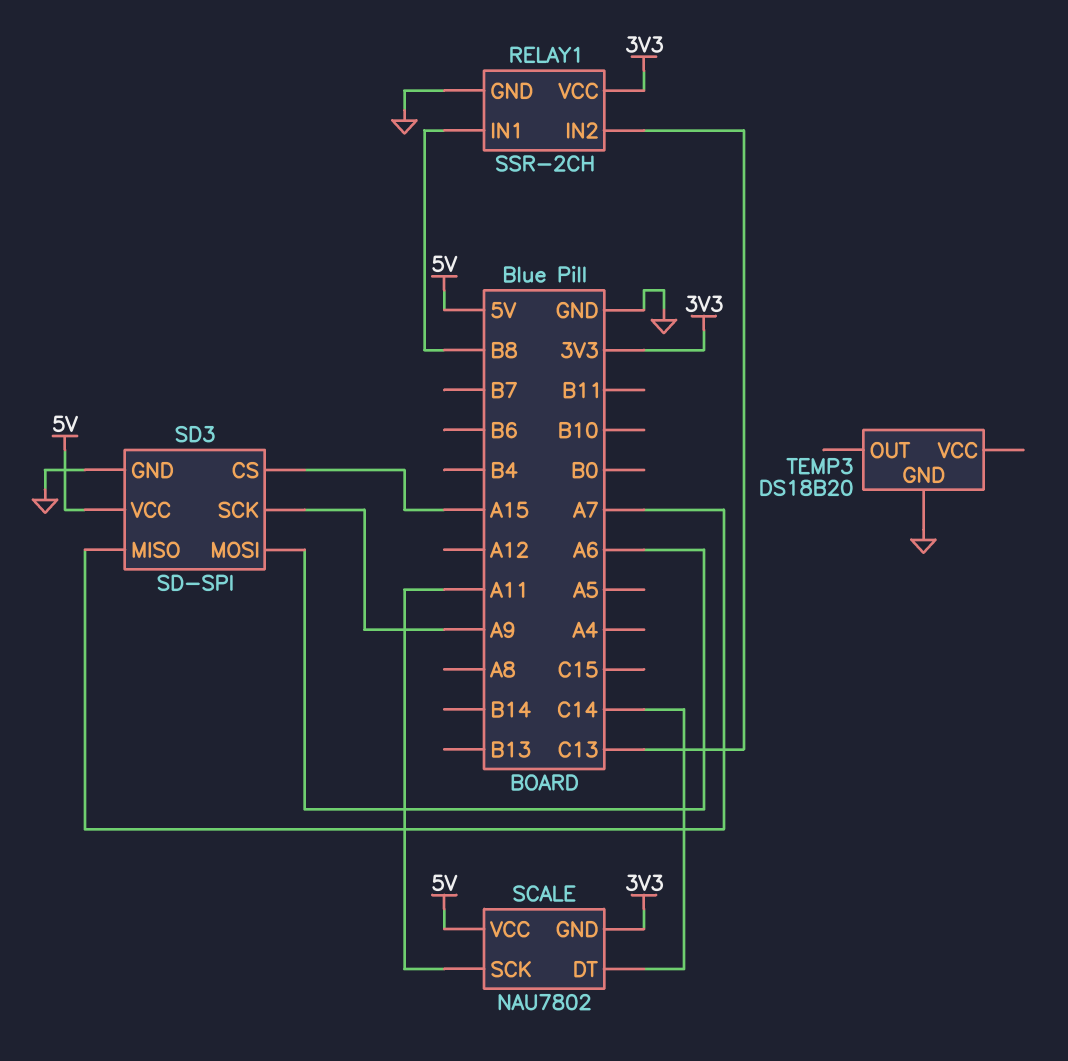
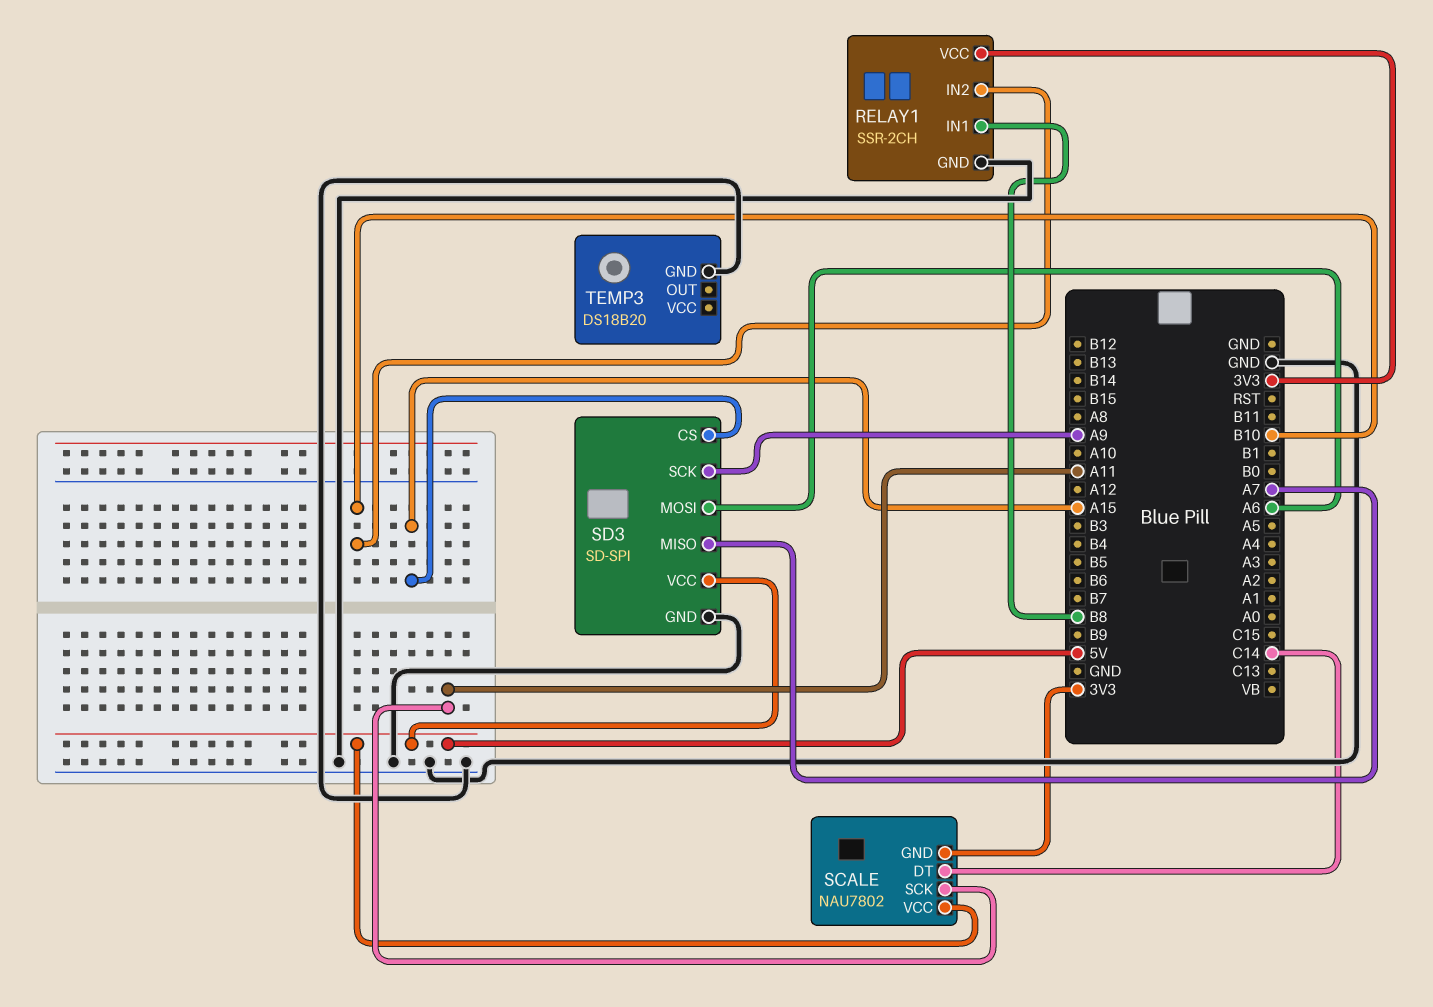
RELAY1 pin IN2: C13 -> B10

